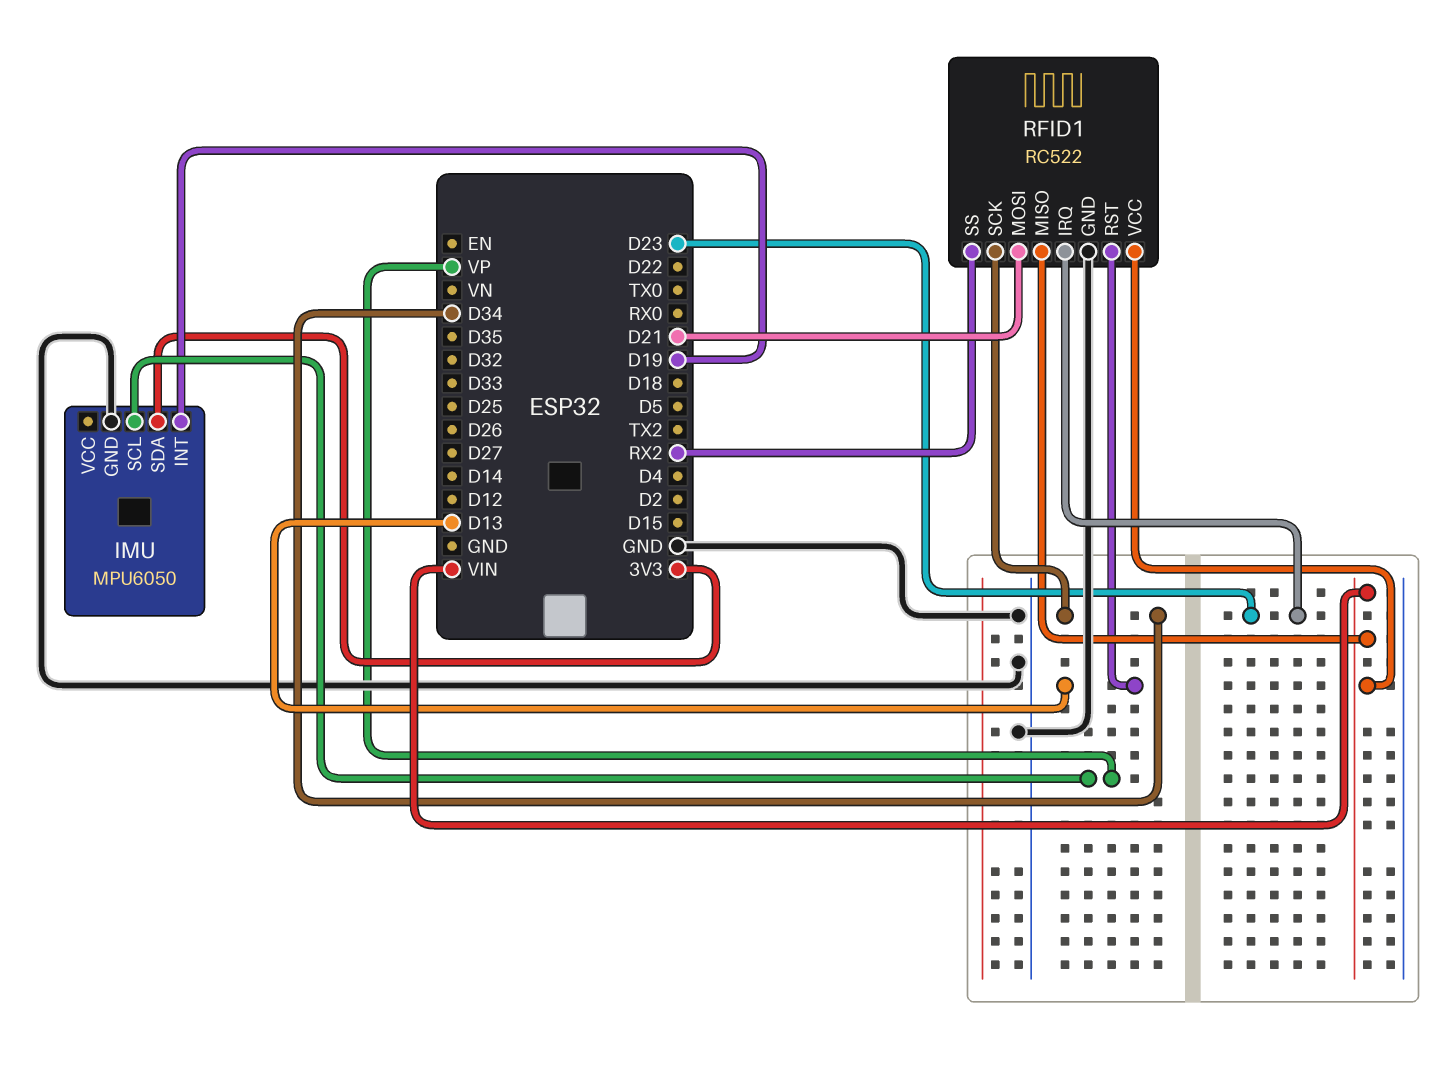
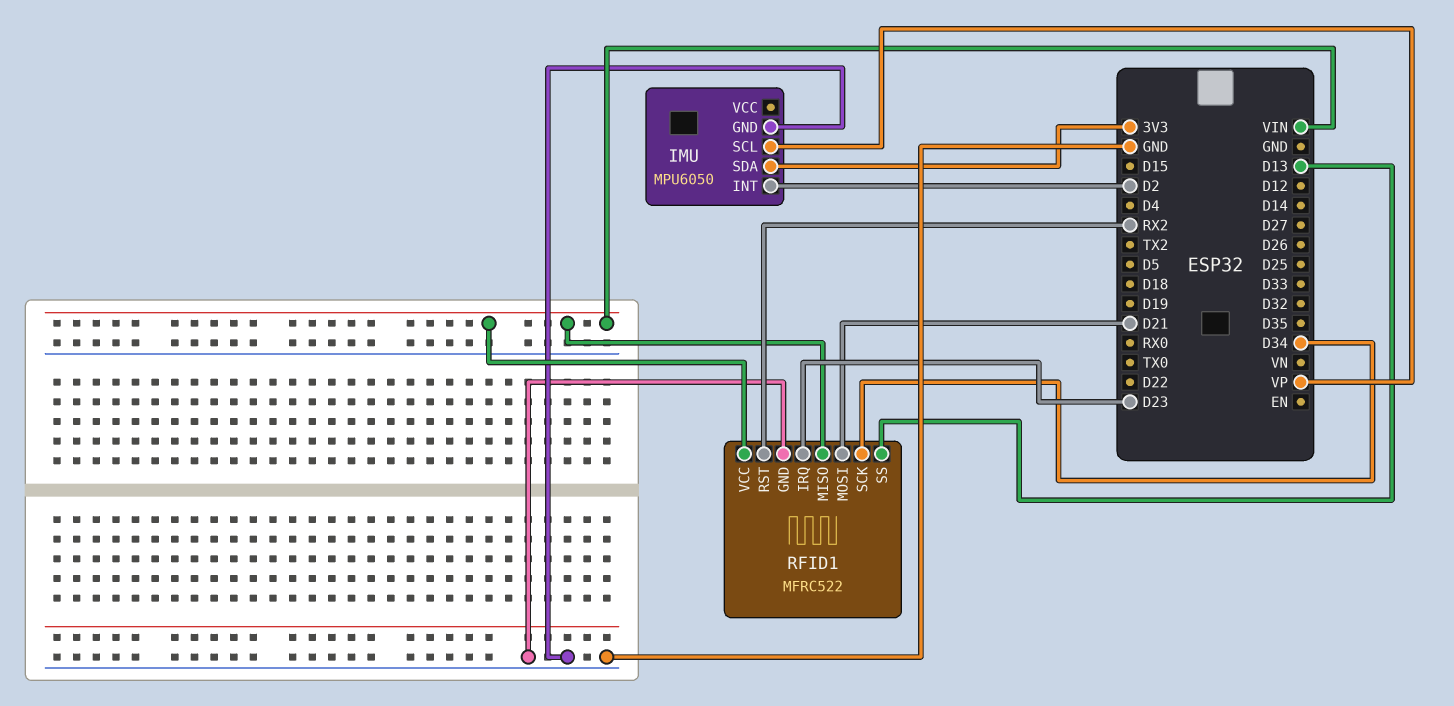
IMU pin INT: D19 -> D2
RFID1: RC522 -> MFRC522
RFID1 pin RST: D13 -> RX2
RFID1 pin SS: RX2 -> D13

